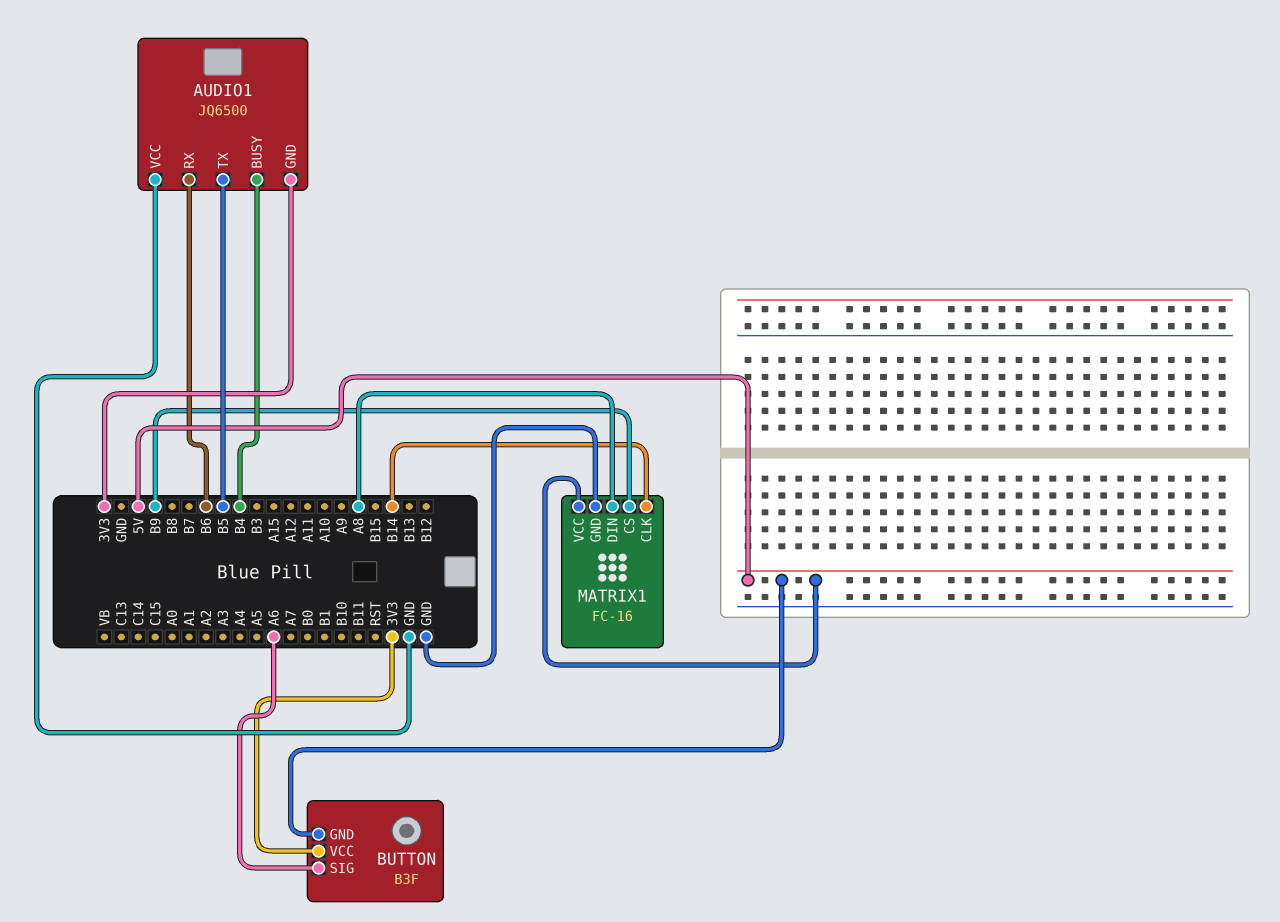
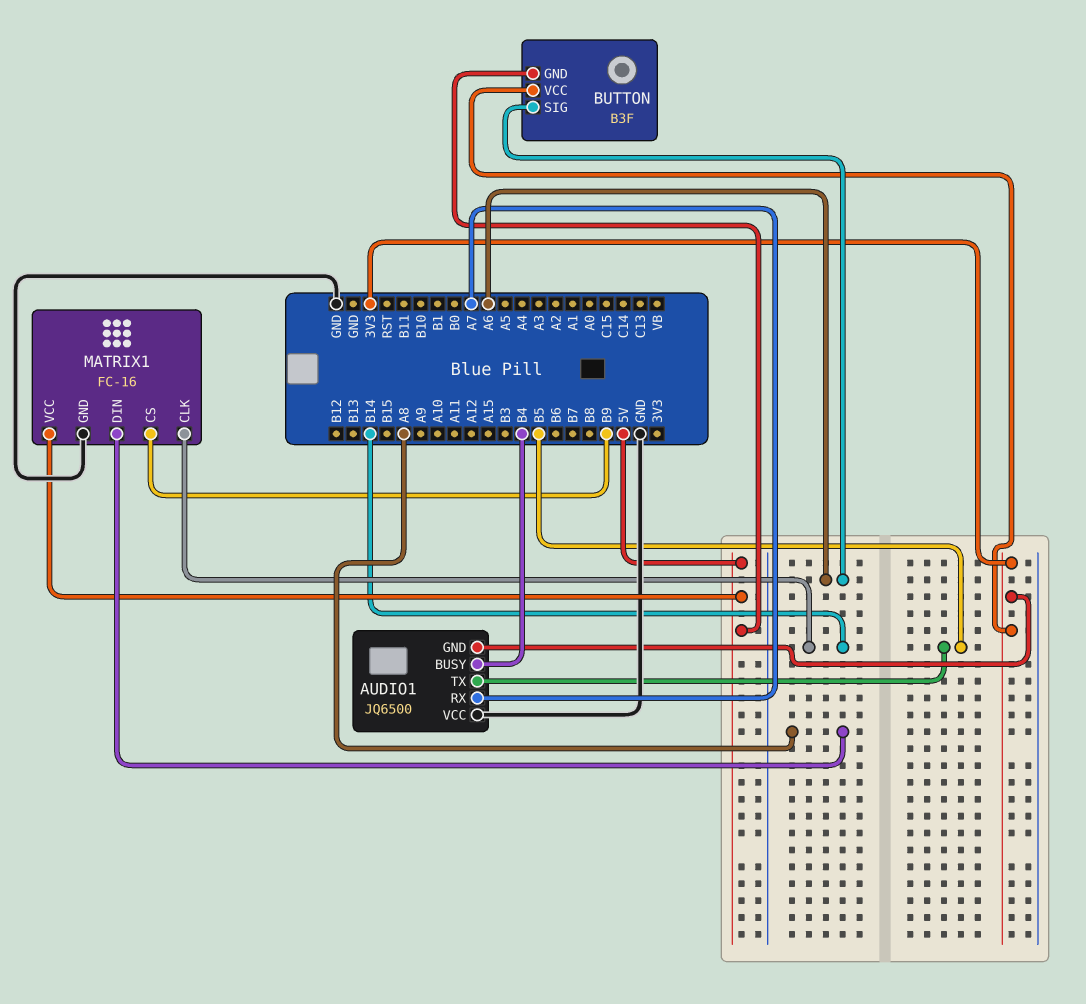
AUDIO1 pin RX: B6 -> A7

